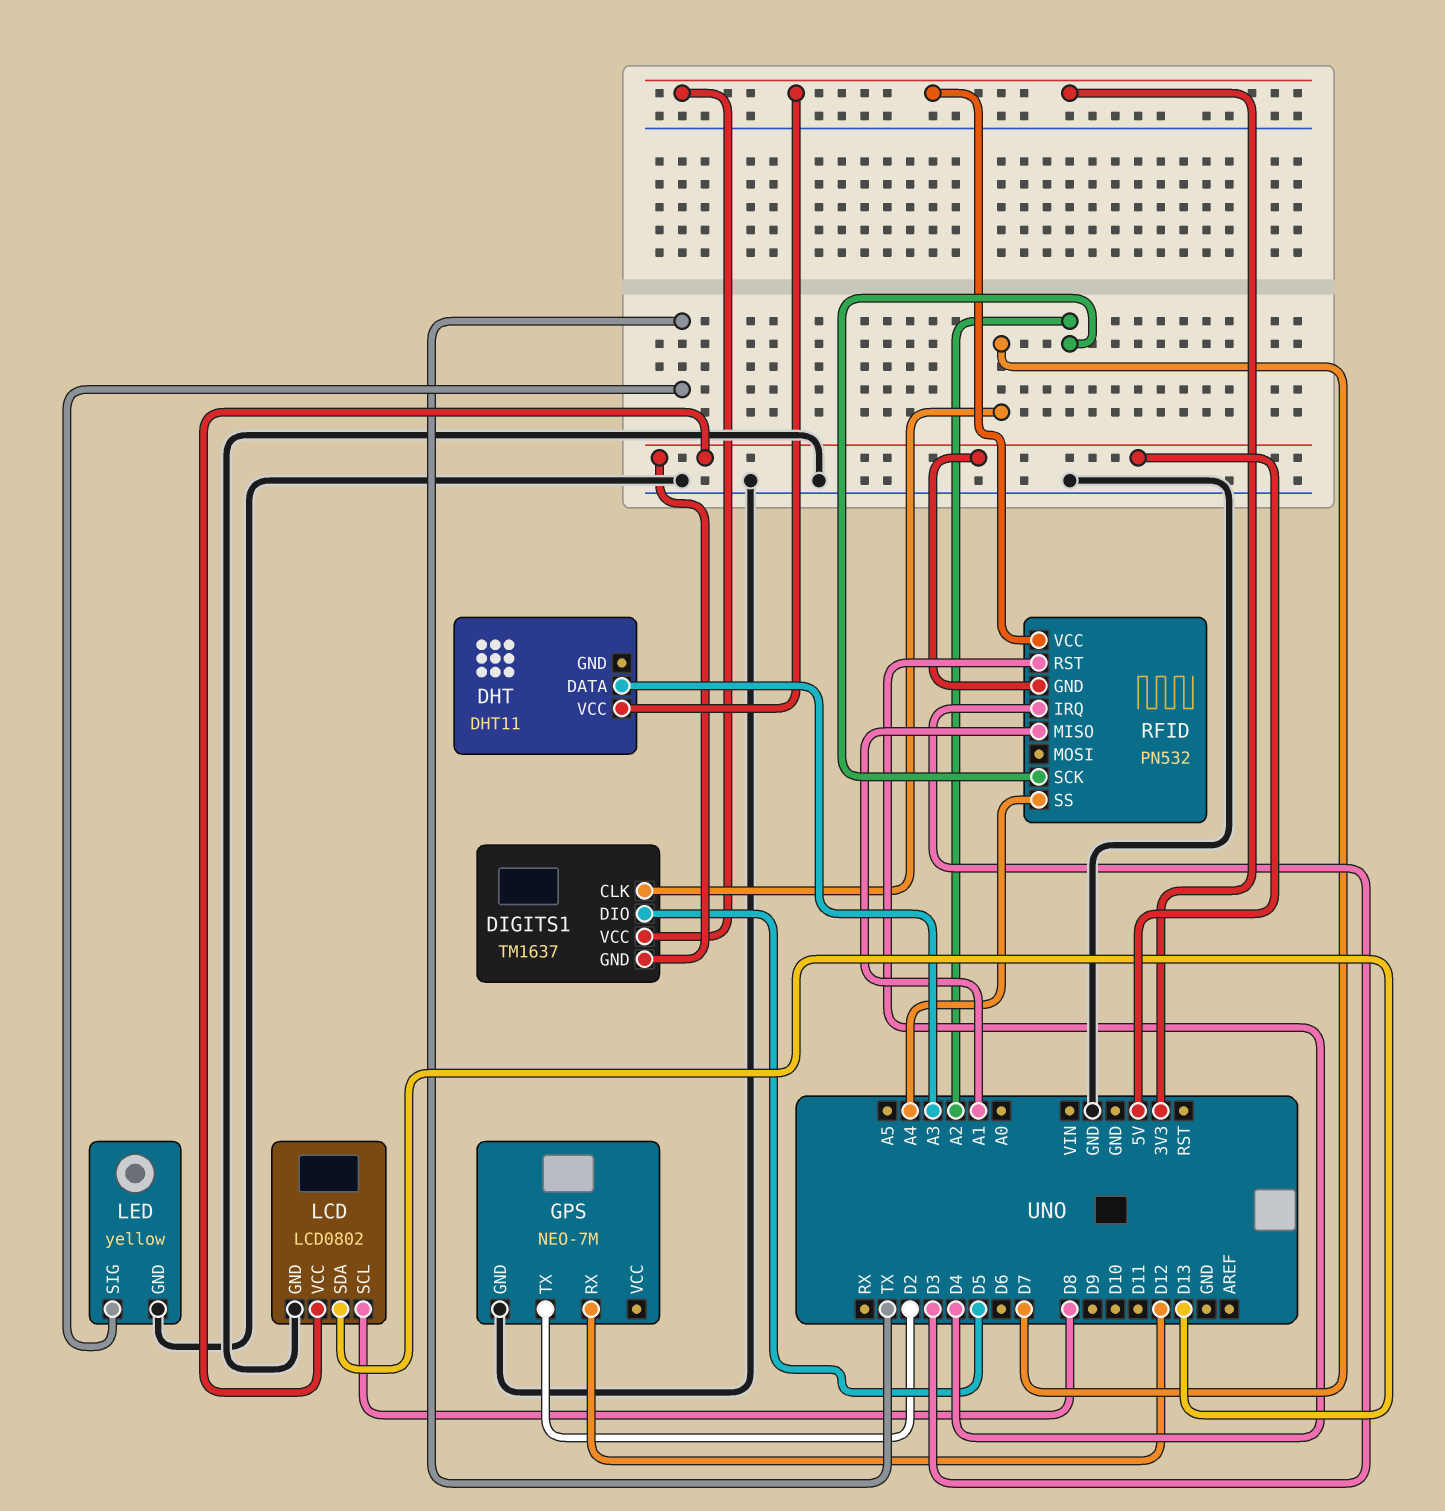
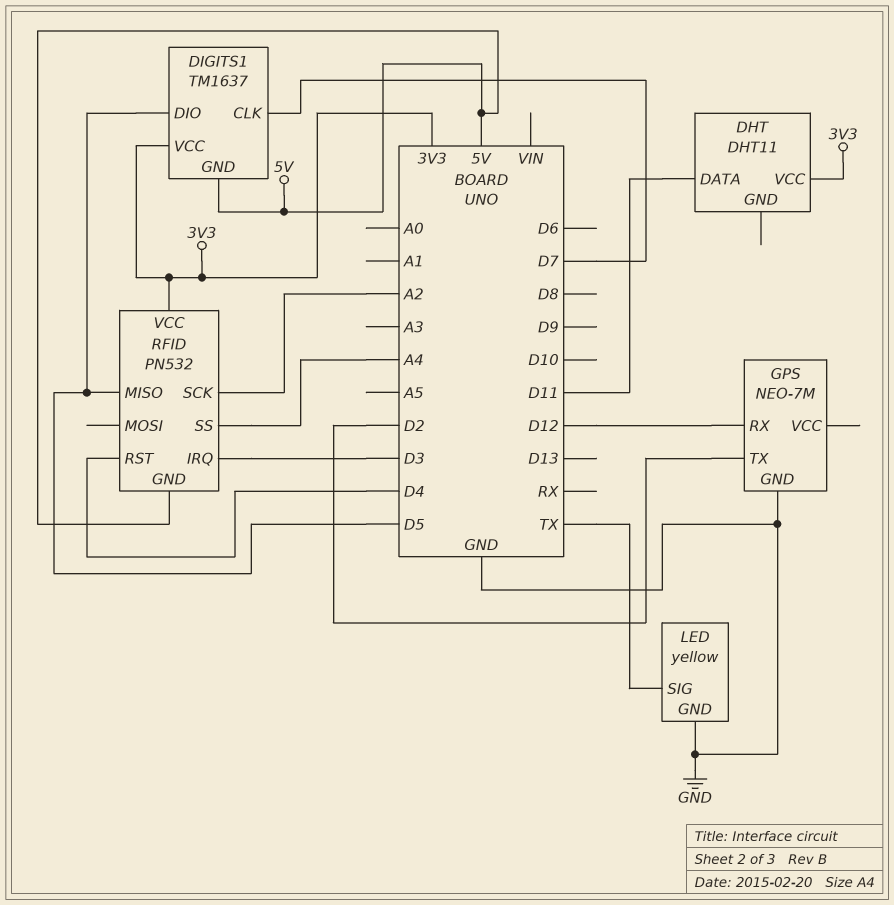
DHT pin DATA: A3 -> D11
LCD: LCD0802 -> none
LCD pin GND: GND -> none
LCD pin SCL: D8 -> none
LCD pin SDA: D13 -> none
LCD pin VCC: 5V -> none
RFID pin MISO: A1 -> D5

